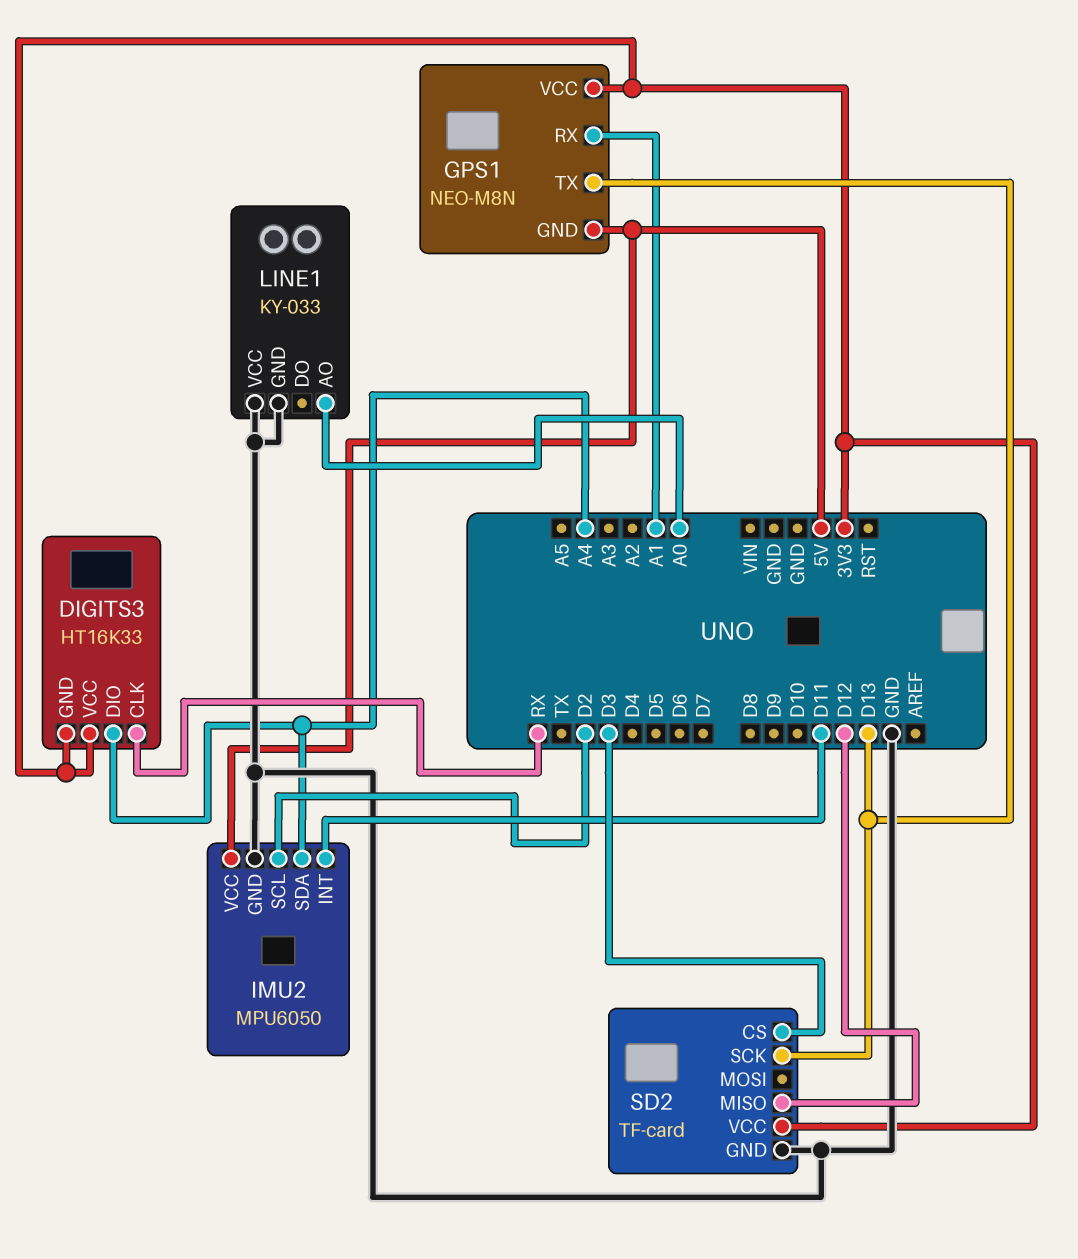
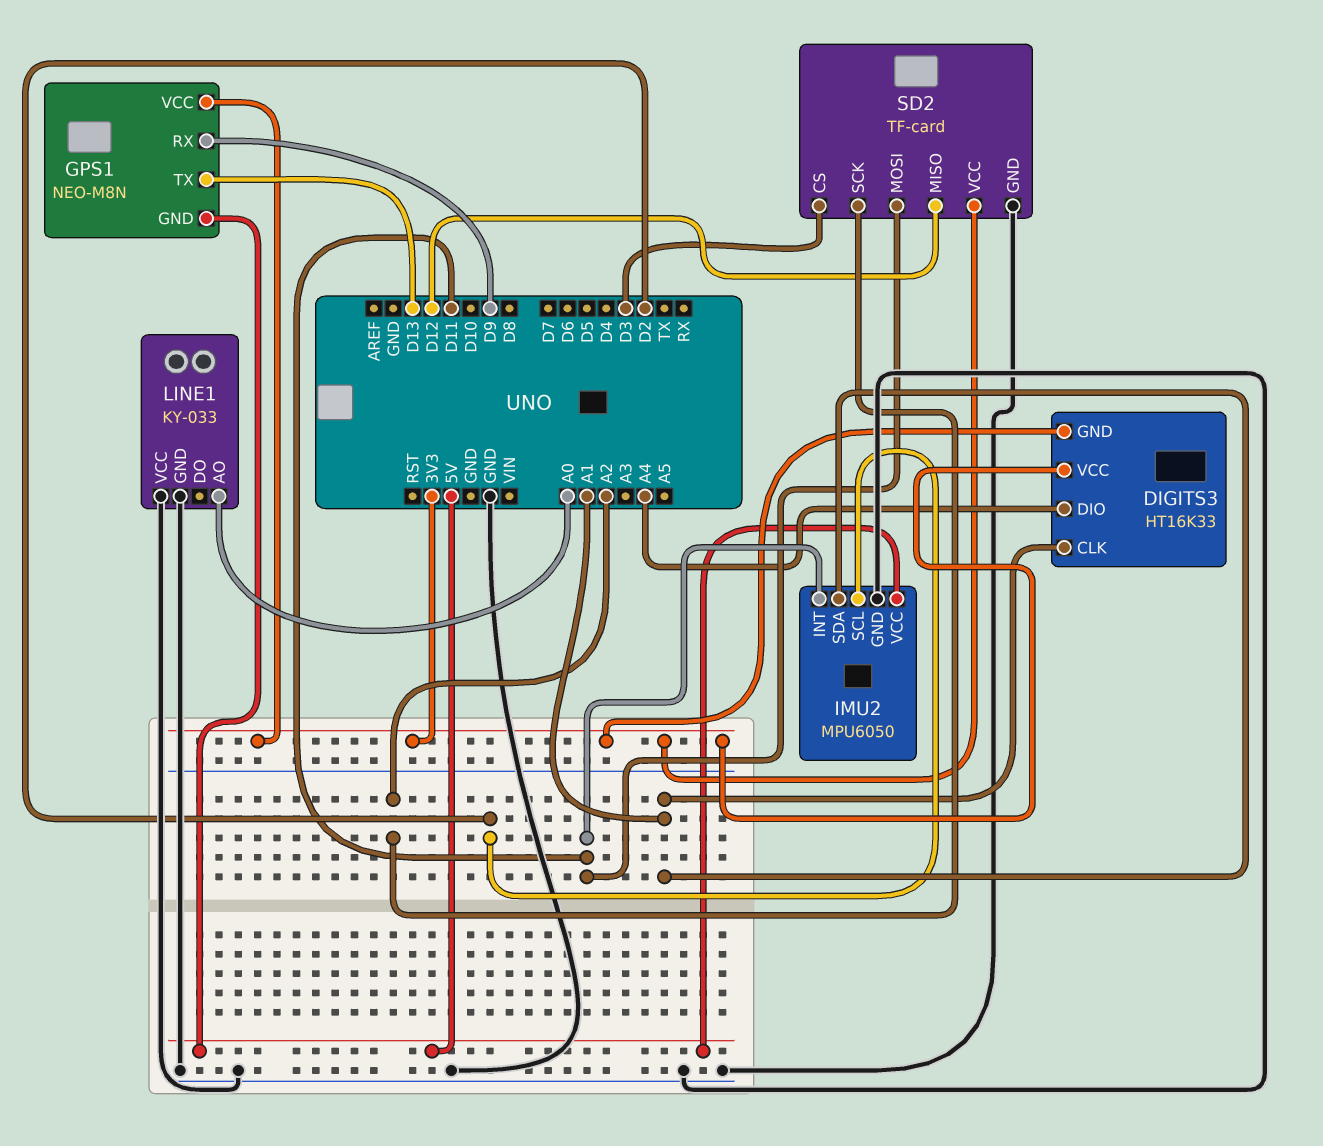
DIGITS3 pin CLK: RX -> A1
GPS1 pin RX: A1 -> D9
IMU2 pin SDA: A4 -> A1
SD2 pin MOSI: none -> D11
SD2 pin SCK: D13 -> A2

